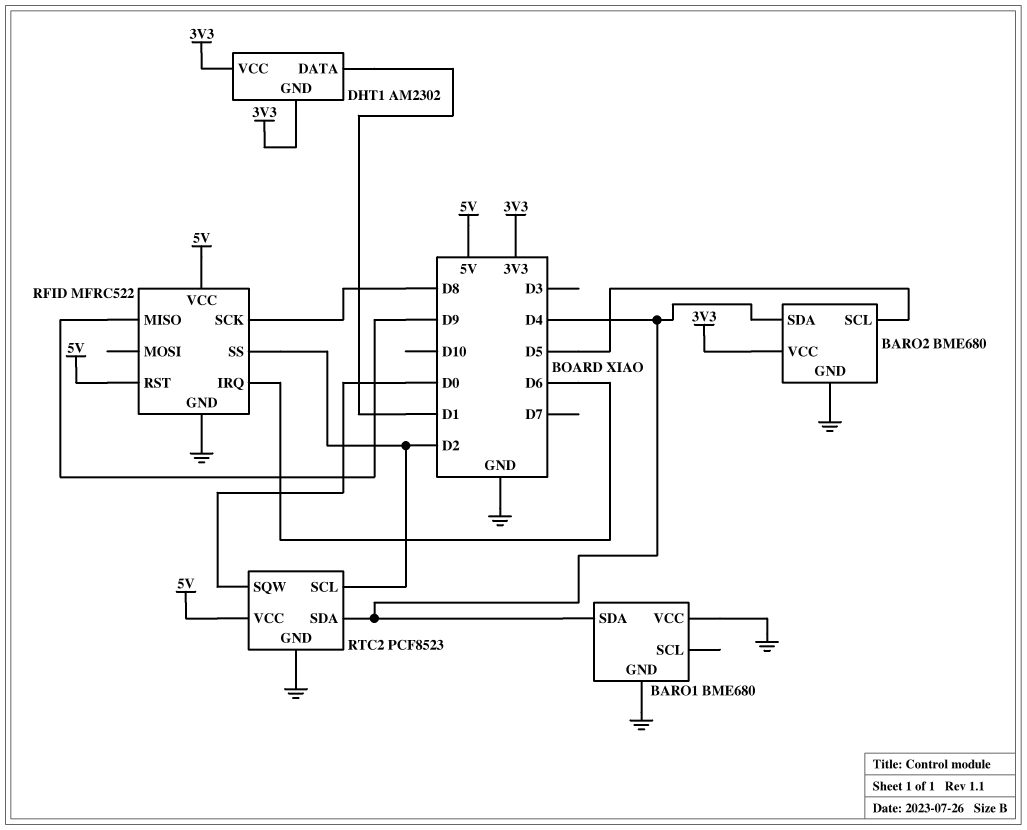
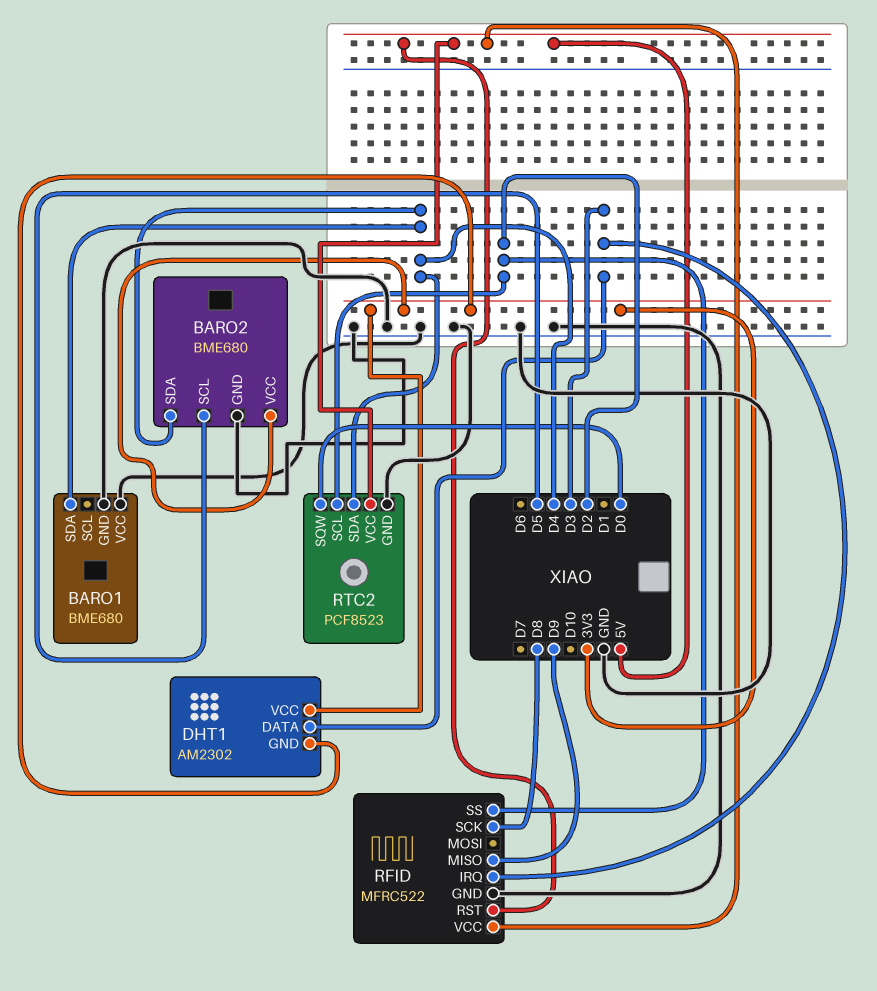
DHT1 pin DATA: D1 -> D3
RFID pin IRQ: D6 -> D3

